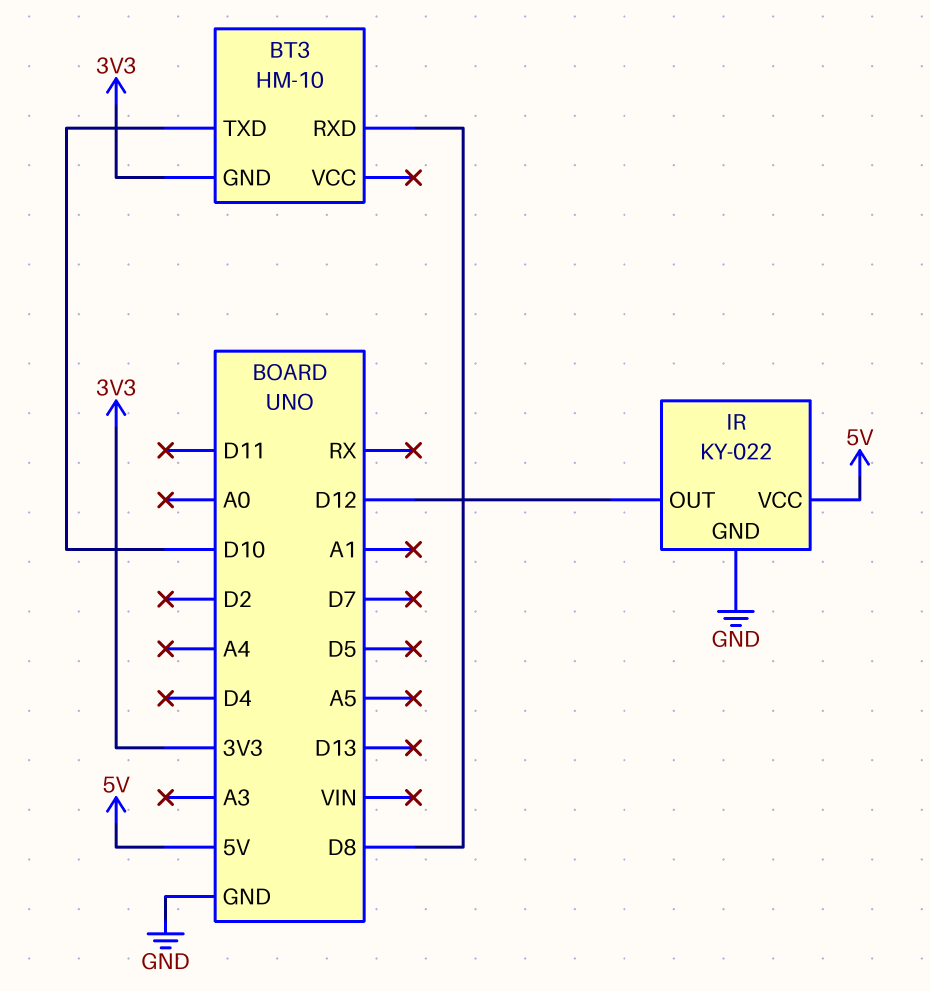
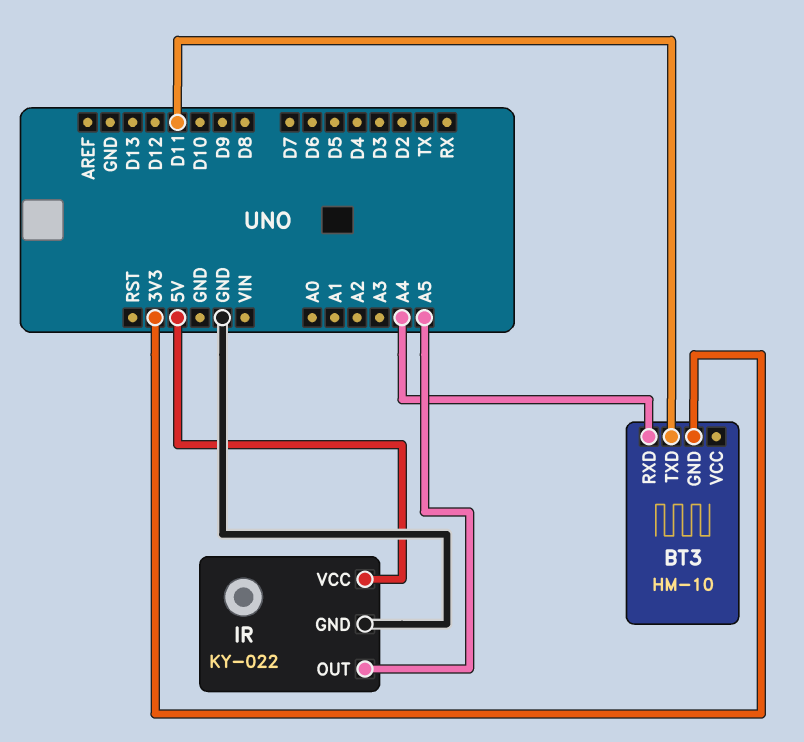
BT3 pin RXD: D8 -> A4
BT3 pin TXD: D10 -> D11
IR pin OUT: D12 -> A5

